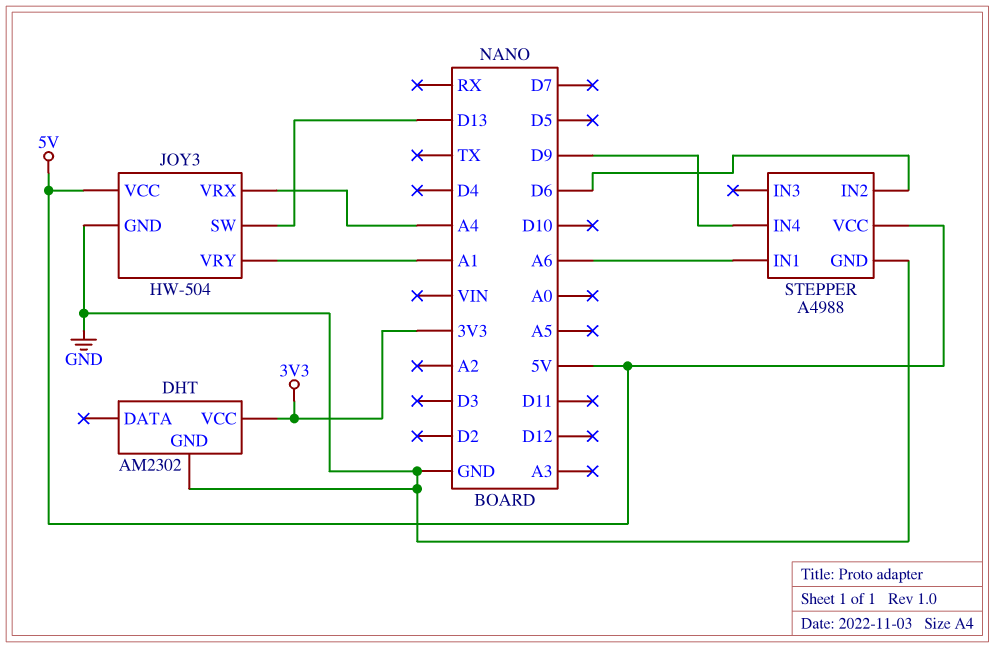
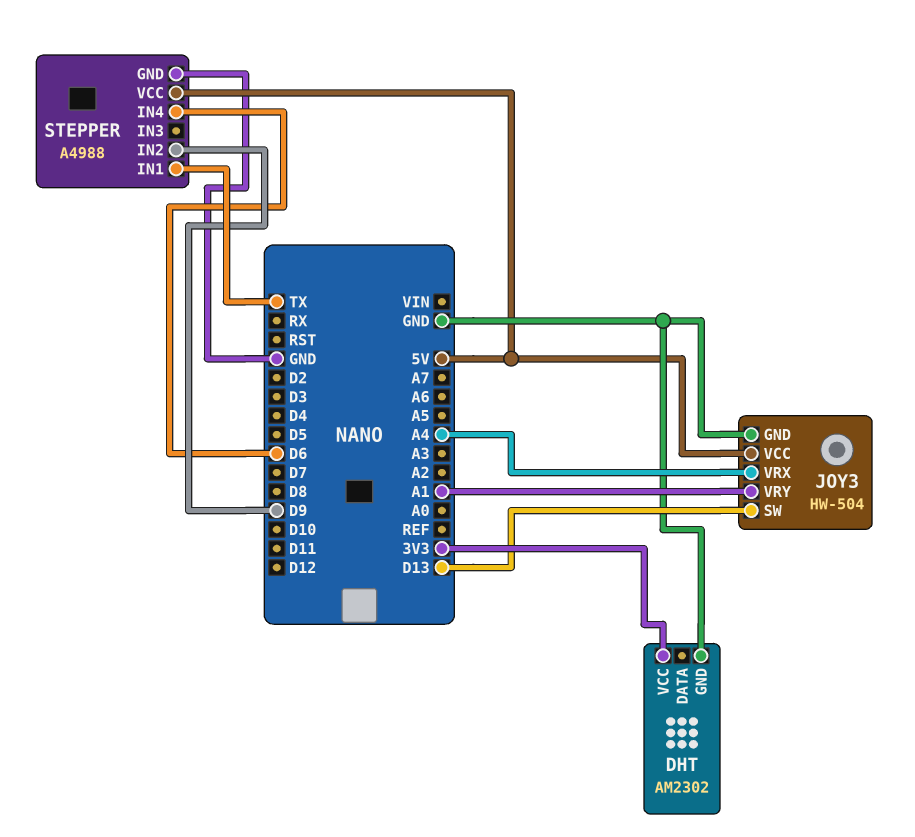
STEPPER pin IN1: A6 -> TX
STEPPER pin IN2: D6 -> D9
STEPPER pin IN4: D9 -> D6

